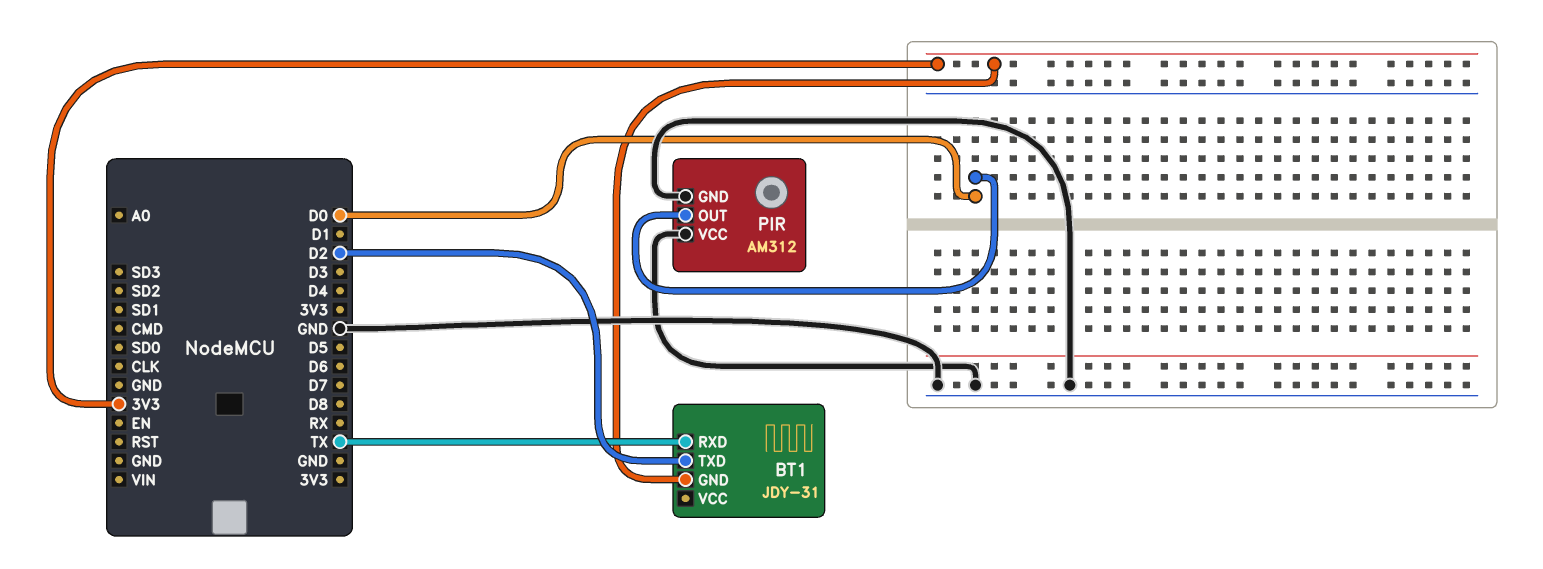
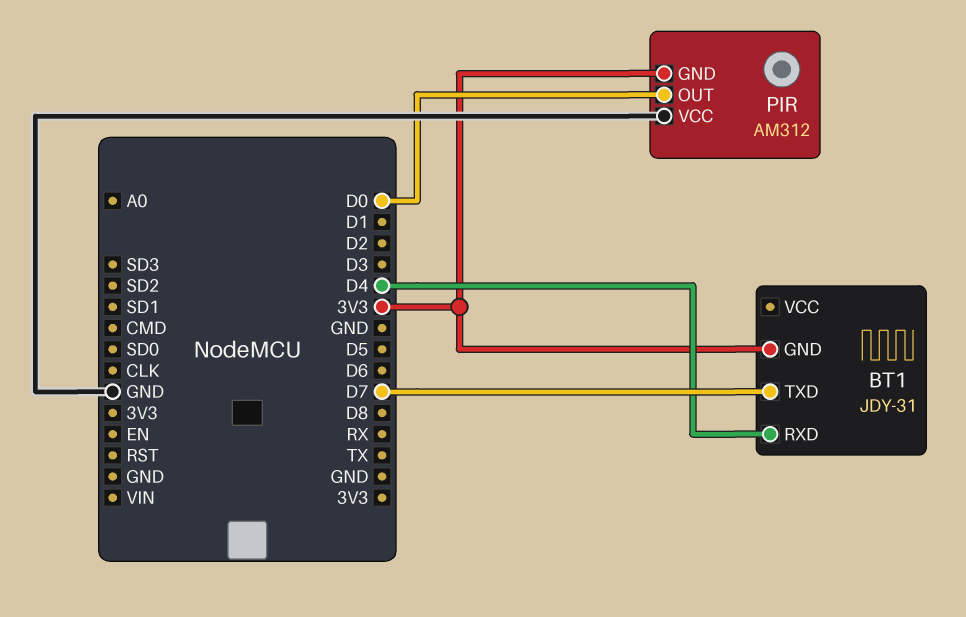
BT1 pin RXD: TX -> D4
BT1 pin TXD: D2 -> D7
PIR pin GND: GND -> 3V3

